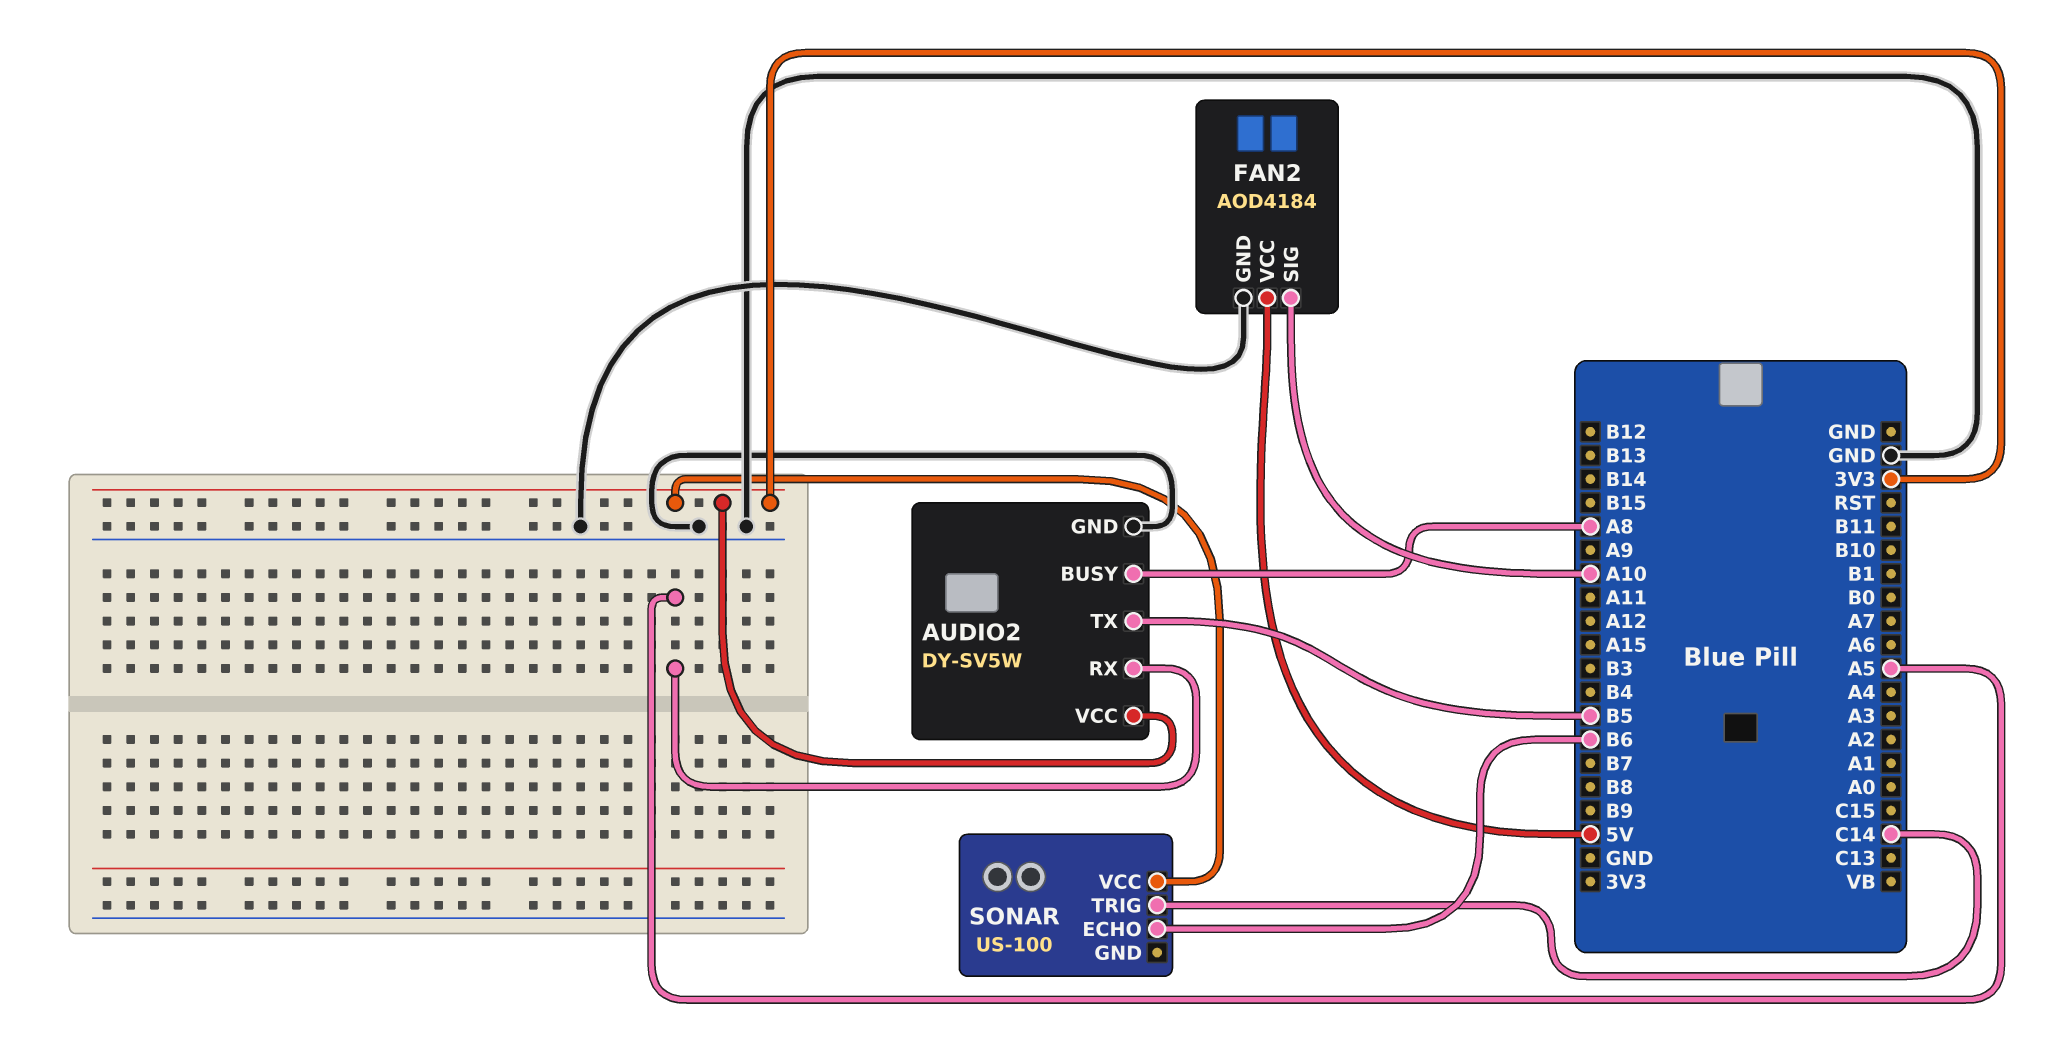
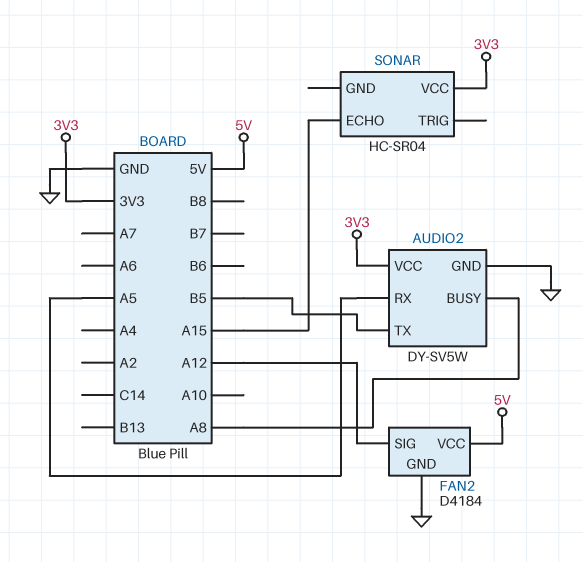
FAN2: AOD4184 -> D4184
FAN2 pin SIG: A10 -> A12
SONAR: US-100 -> HC-SR04
SONAR pin ECHO: B6 -> A15
SONAR pin TRIG: C14 -> none

